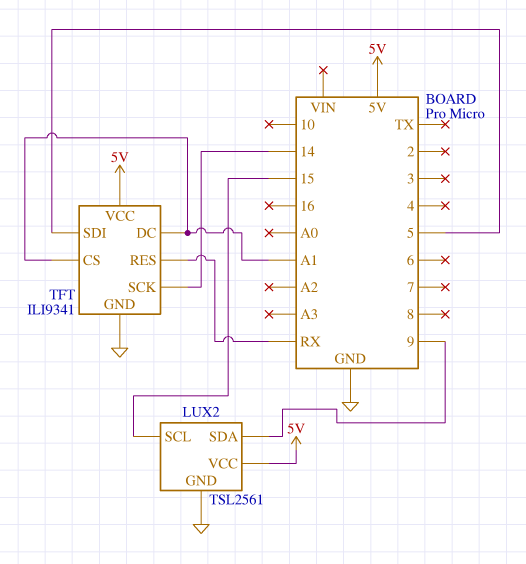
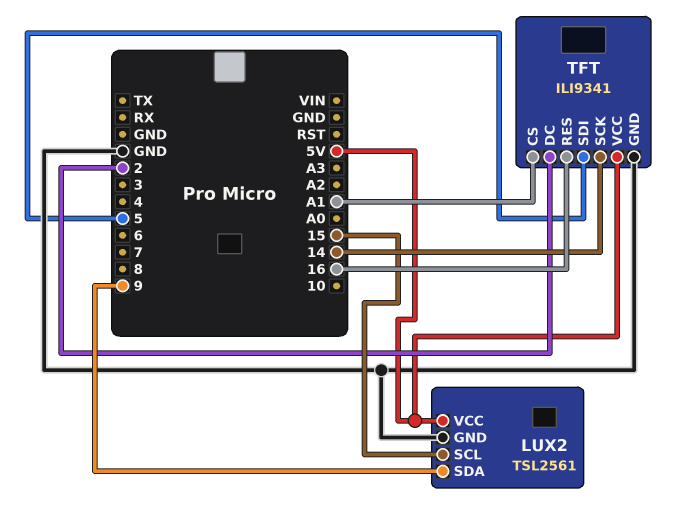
TFT pin DC: A1 -> 2
TFT pin RES: RX -> 16

